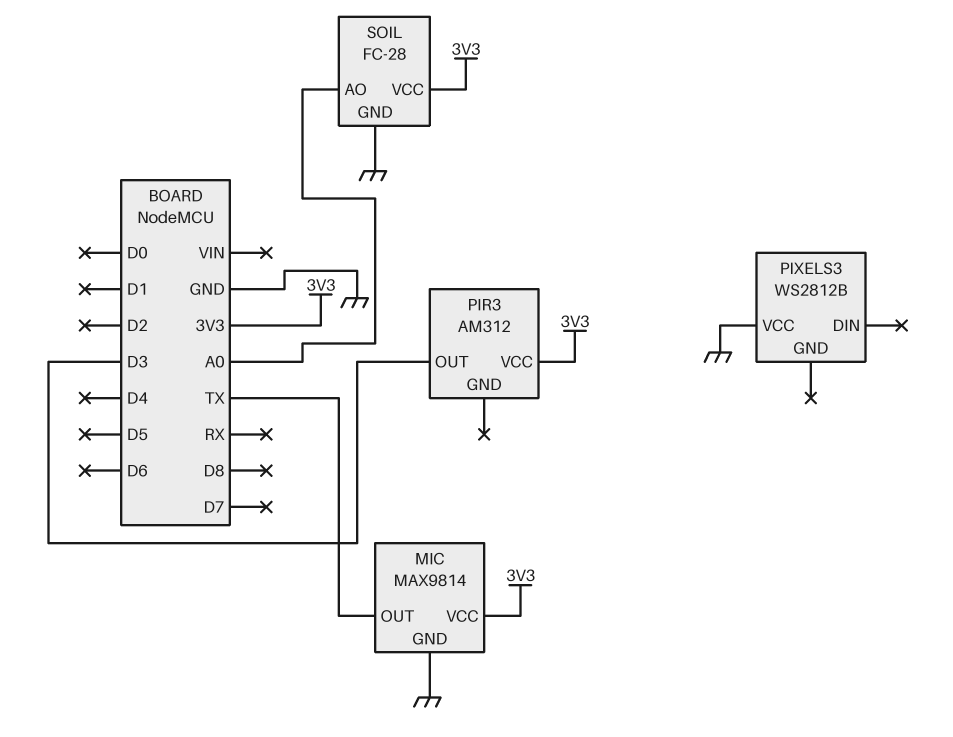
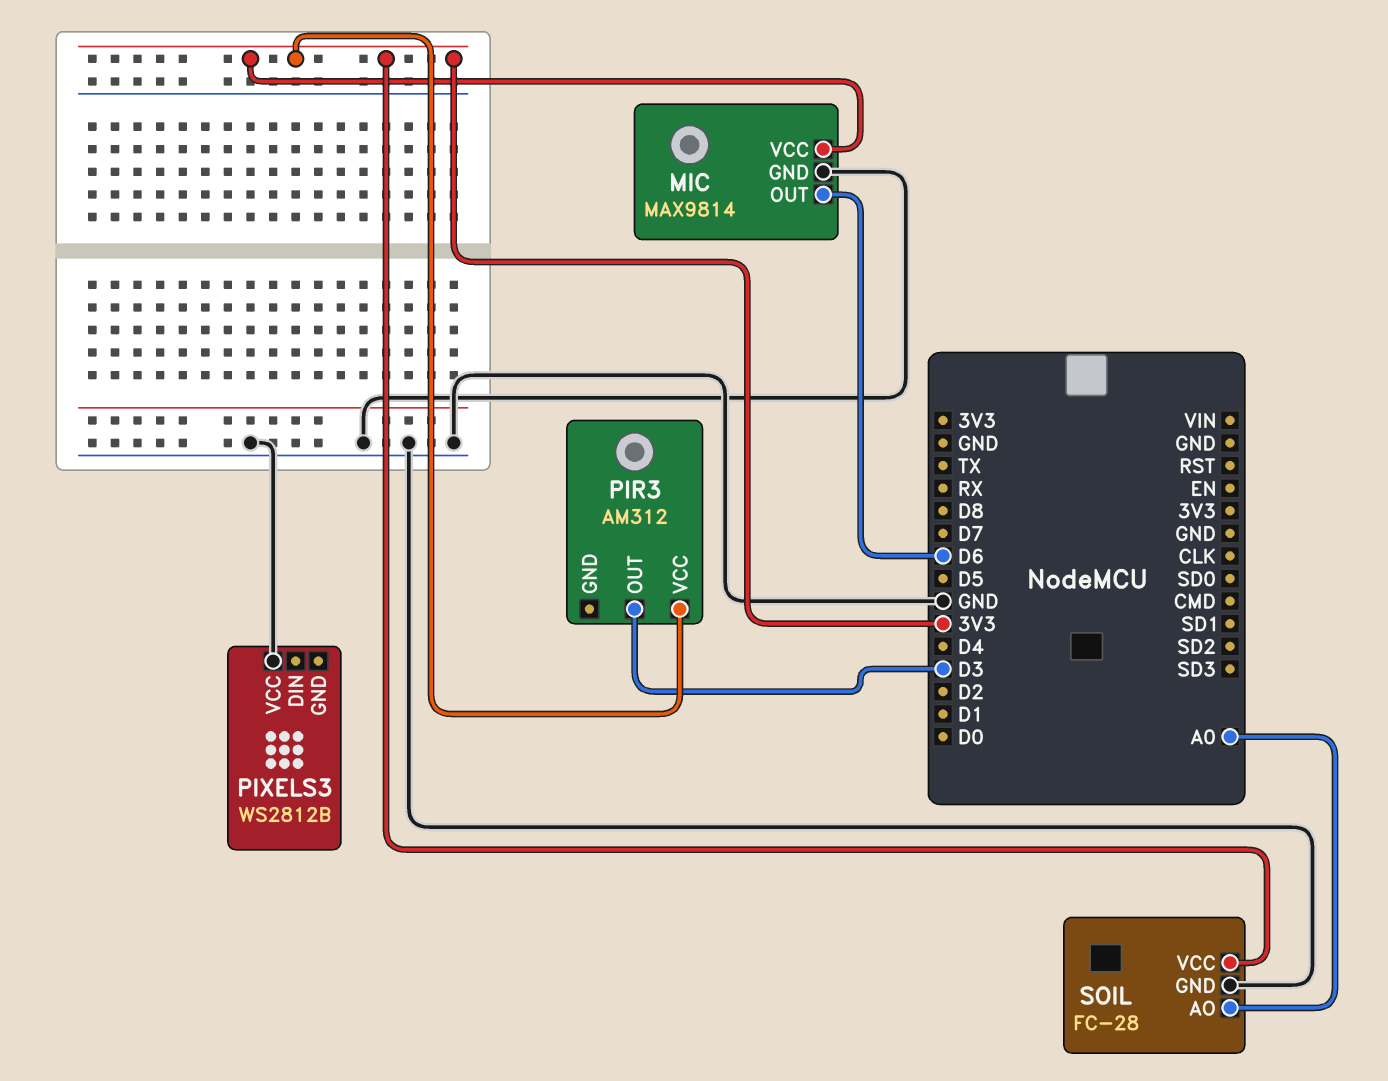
MIC pin OUT: TX -> D6

